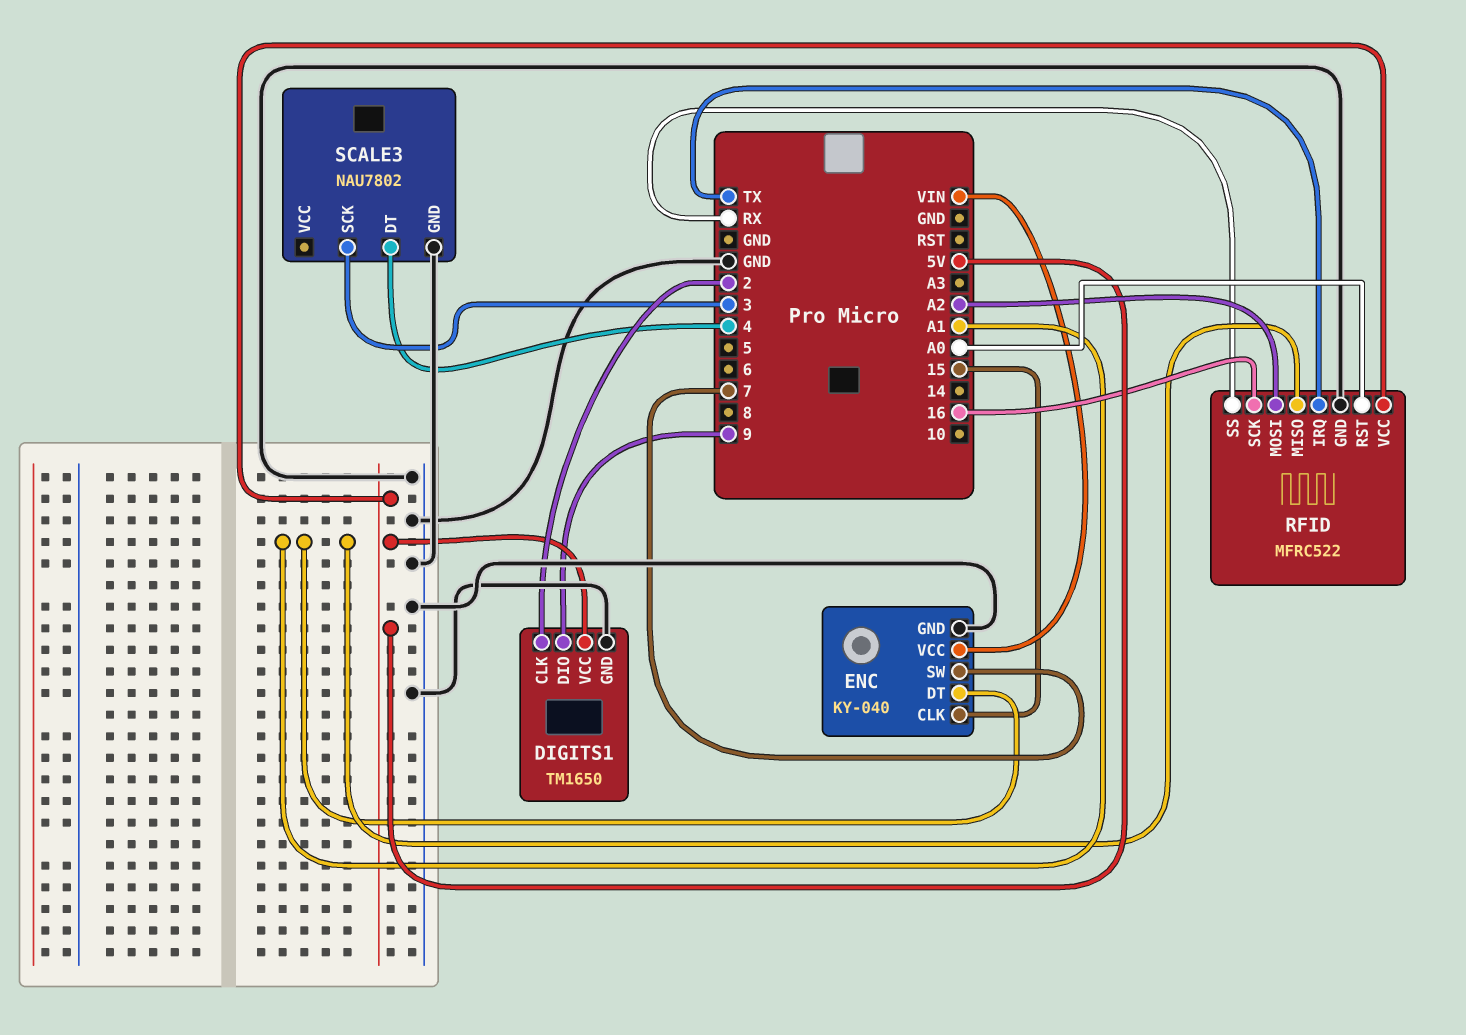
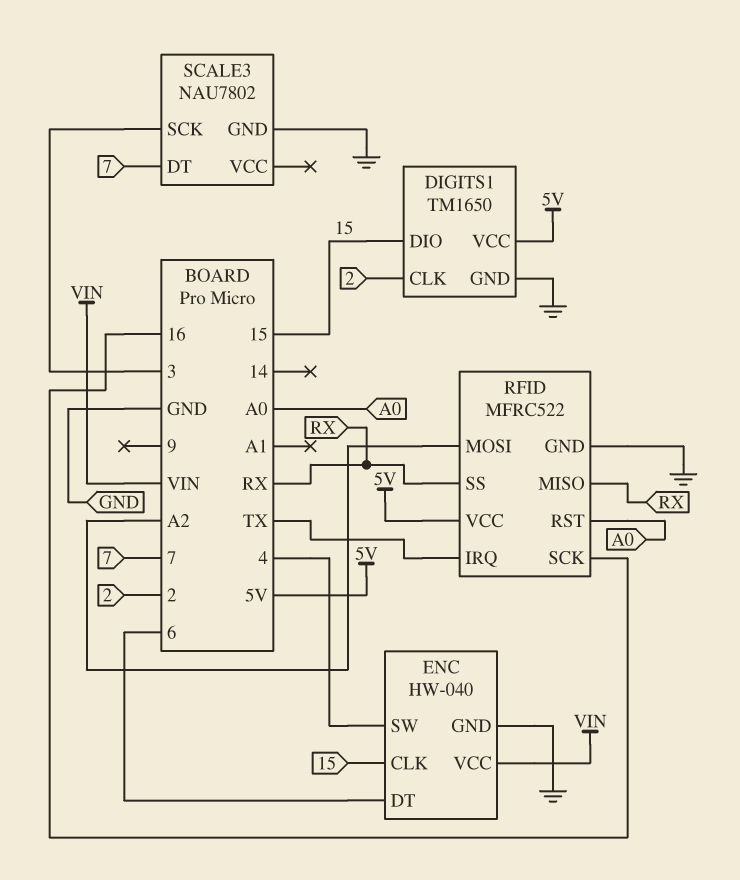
DIGITS1 pin DIO: 9 -> 15
ENC: KY-040 -> HW-040
ENC pin DT: A1 -> 6
ENC pin SW: 7 -> 4
RFID pin MISO: A1 -> RX
SCALE3 pin DT: 4 -> 7

